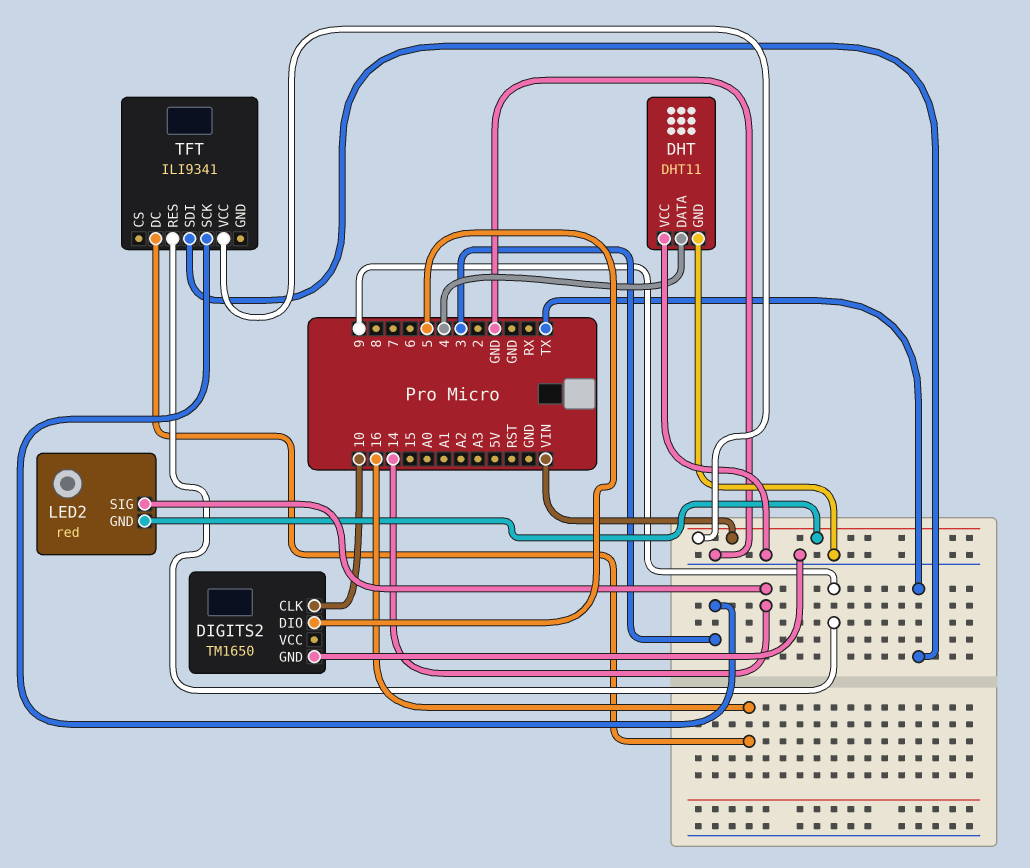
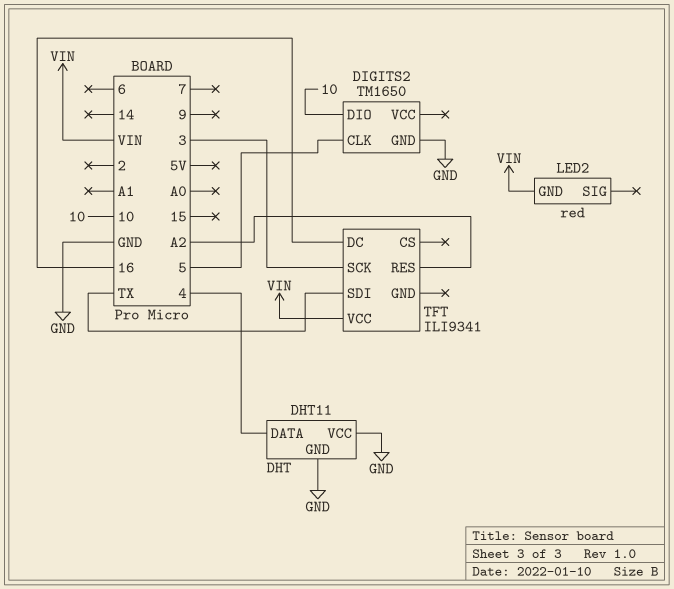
DIGITS2 pin CLK: 10 -> 5
DIGITS2 pin DIO: 5 -> 10
LED2 pin SIG: 14 -> none
TFT pin RES: 9 -> A2

